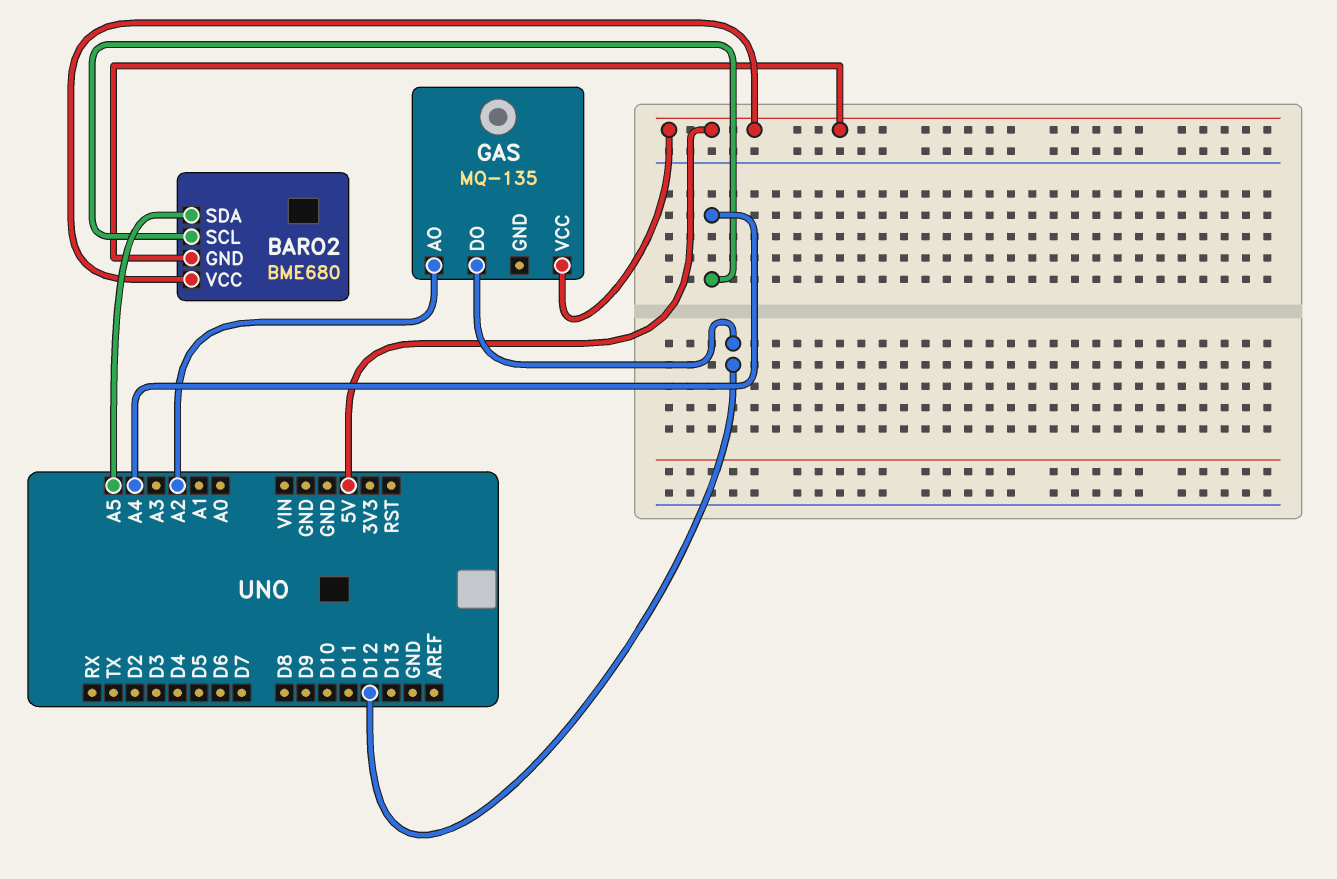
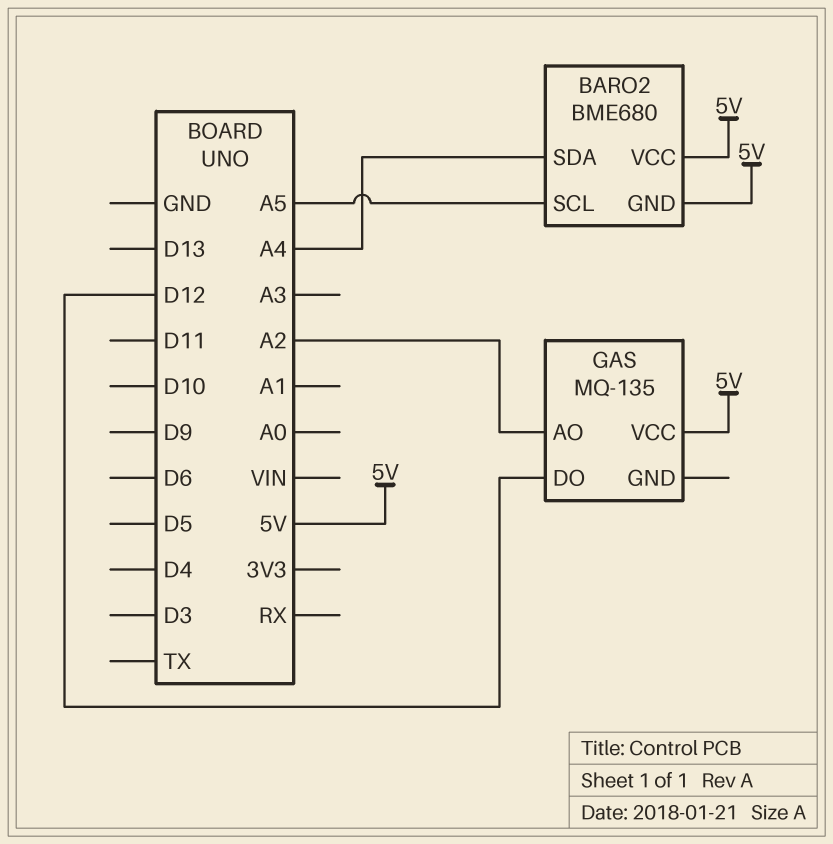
BARO2 pin SCL: A4 -> A5
BARO2 pin SDA: A5 -> A4

